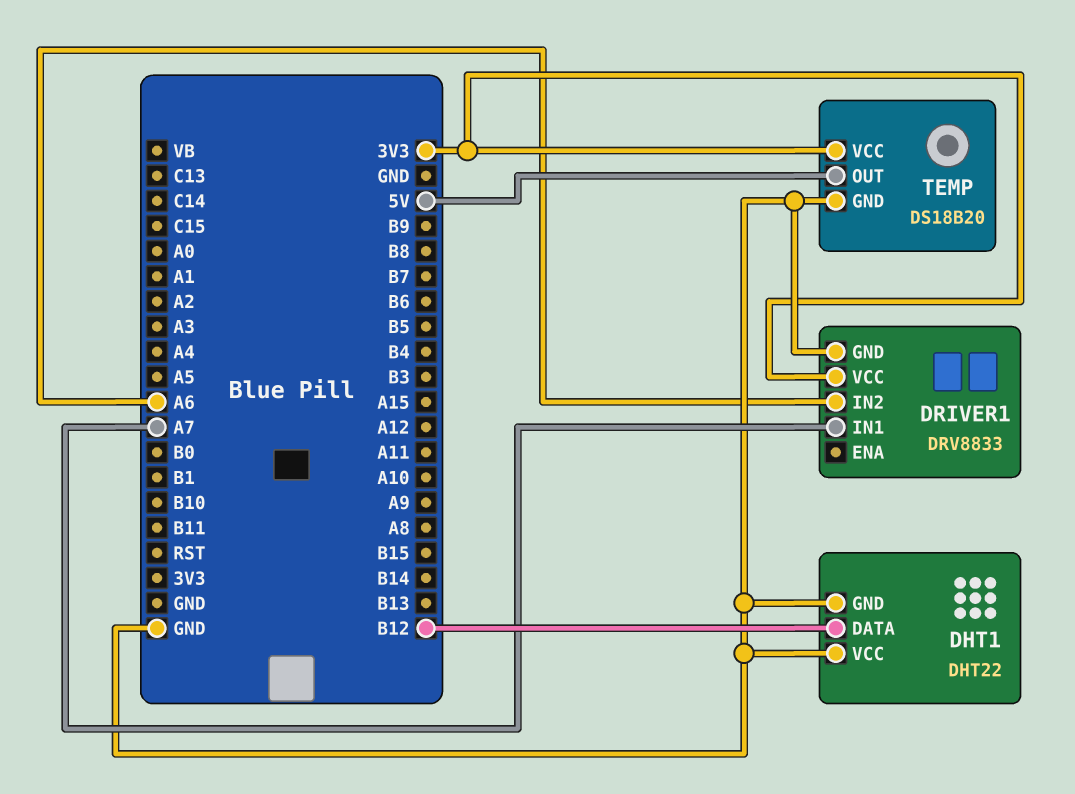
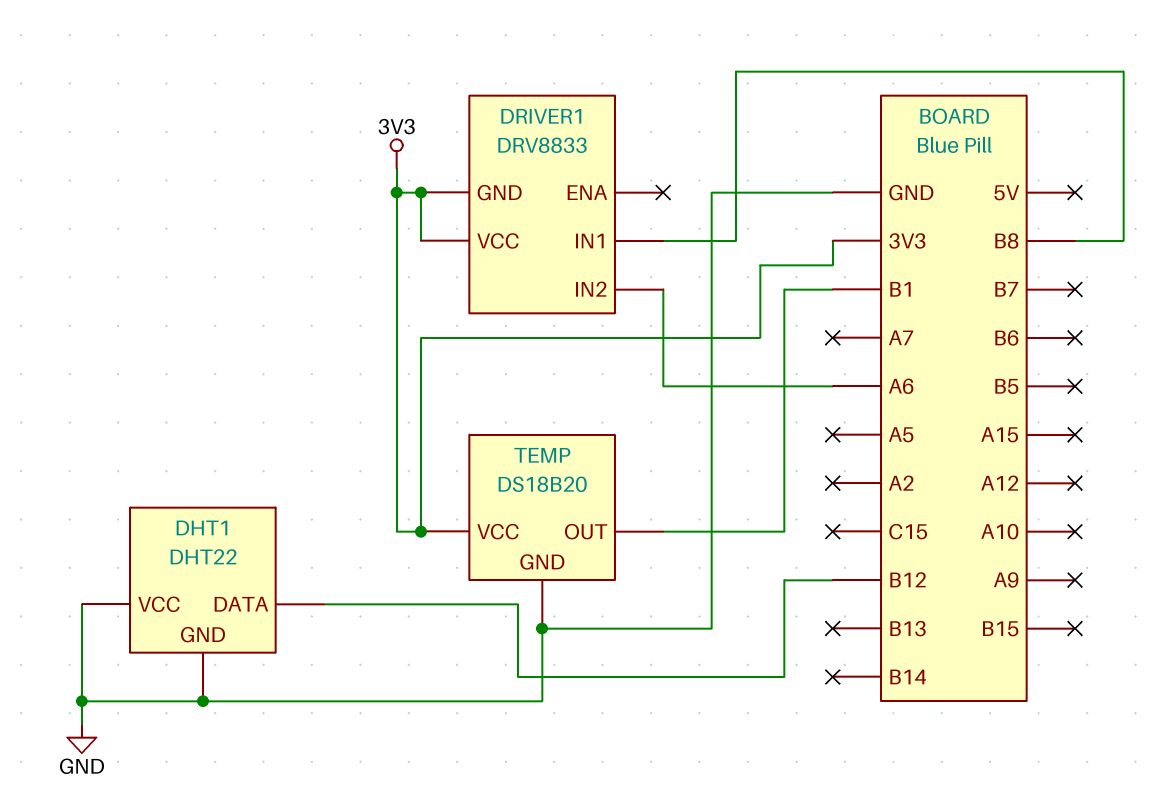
DRIVER1 pin GND: GND -> 3V3
DRIVER1 pin IN1: A7 -> B8
TEMP pin OUT: 5V -> B1

